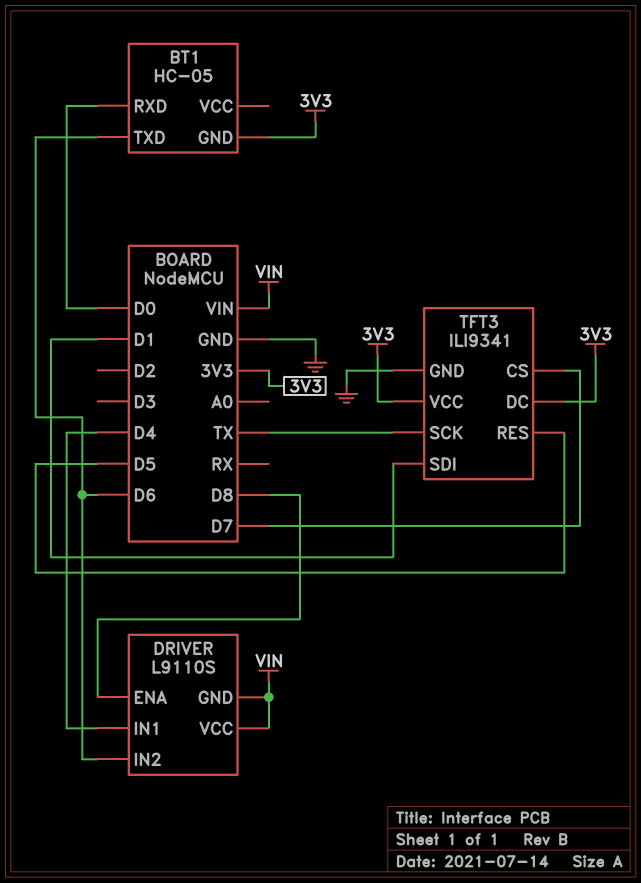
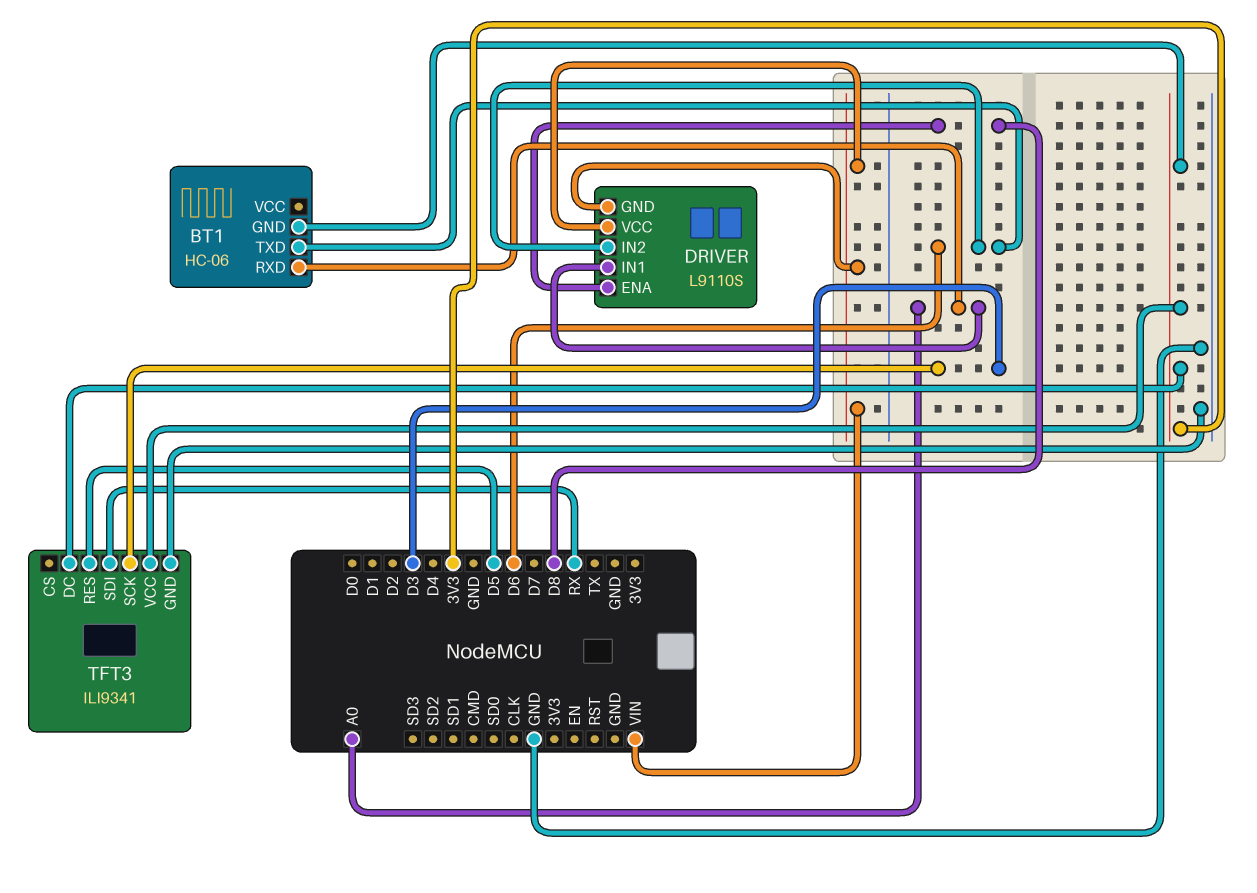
BT1: HC-05 -> HC-06
BT1 pin RXD: D0 -> A0
DRIVER pin IN1: D4 -> A0
TFT3 pin CS: D7 -> none
TFT3 pin SCK: TX -> D3
TFT3 pin SDI: D1 -> RX

